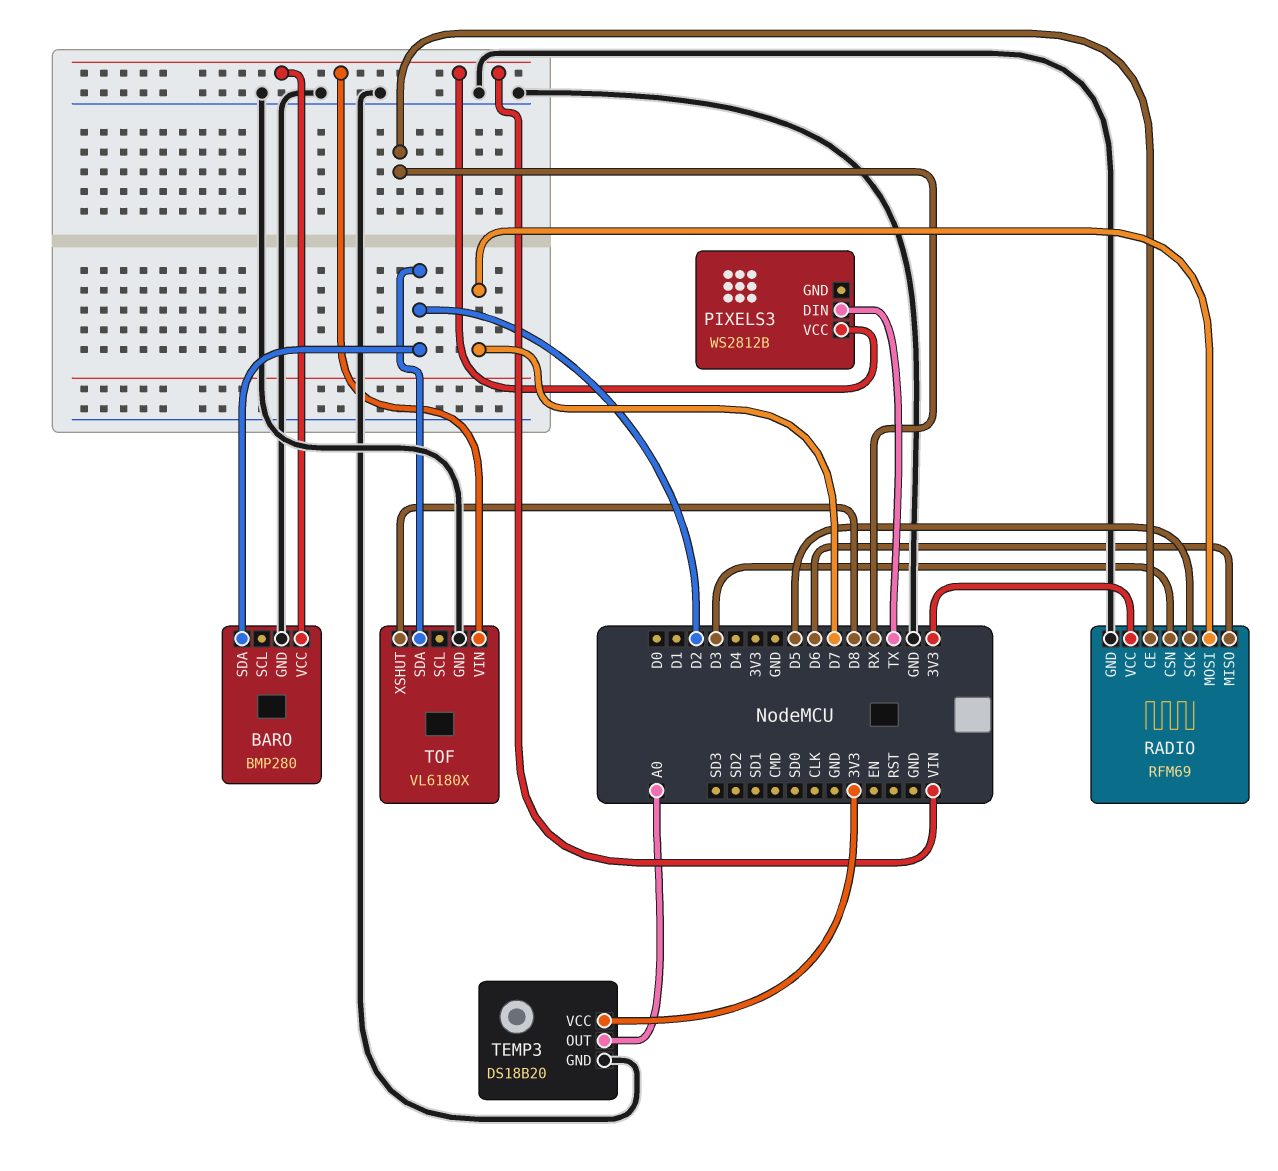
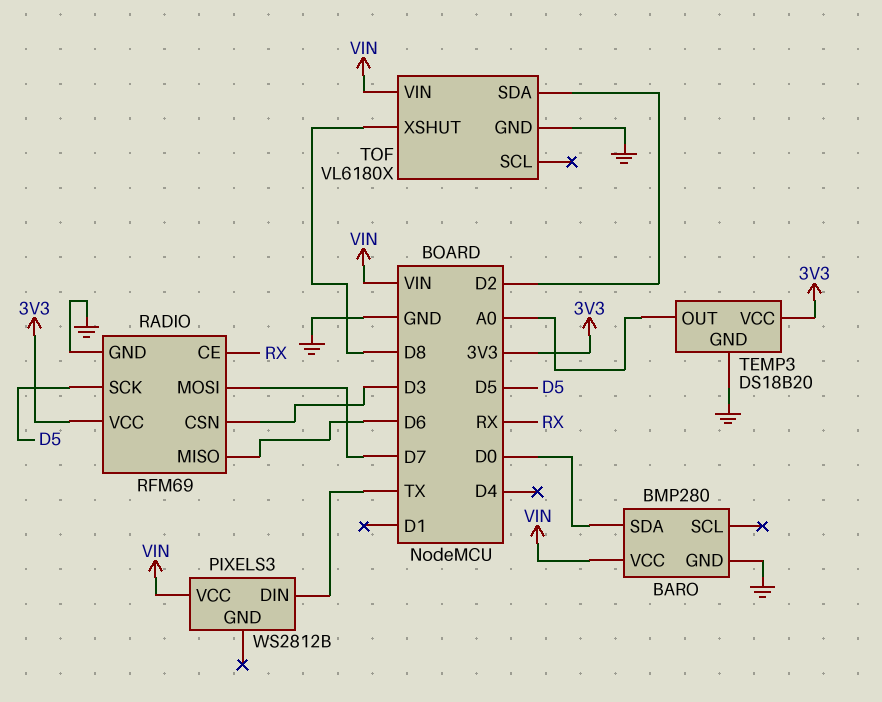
BARO pin SDA: D2 -> D0

